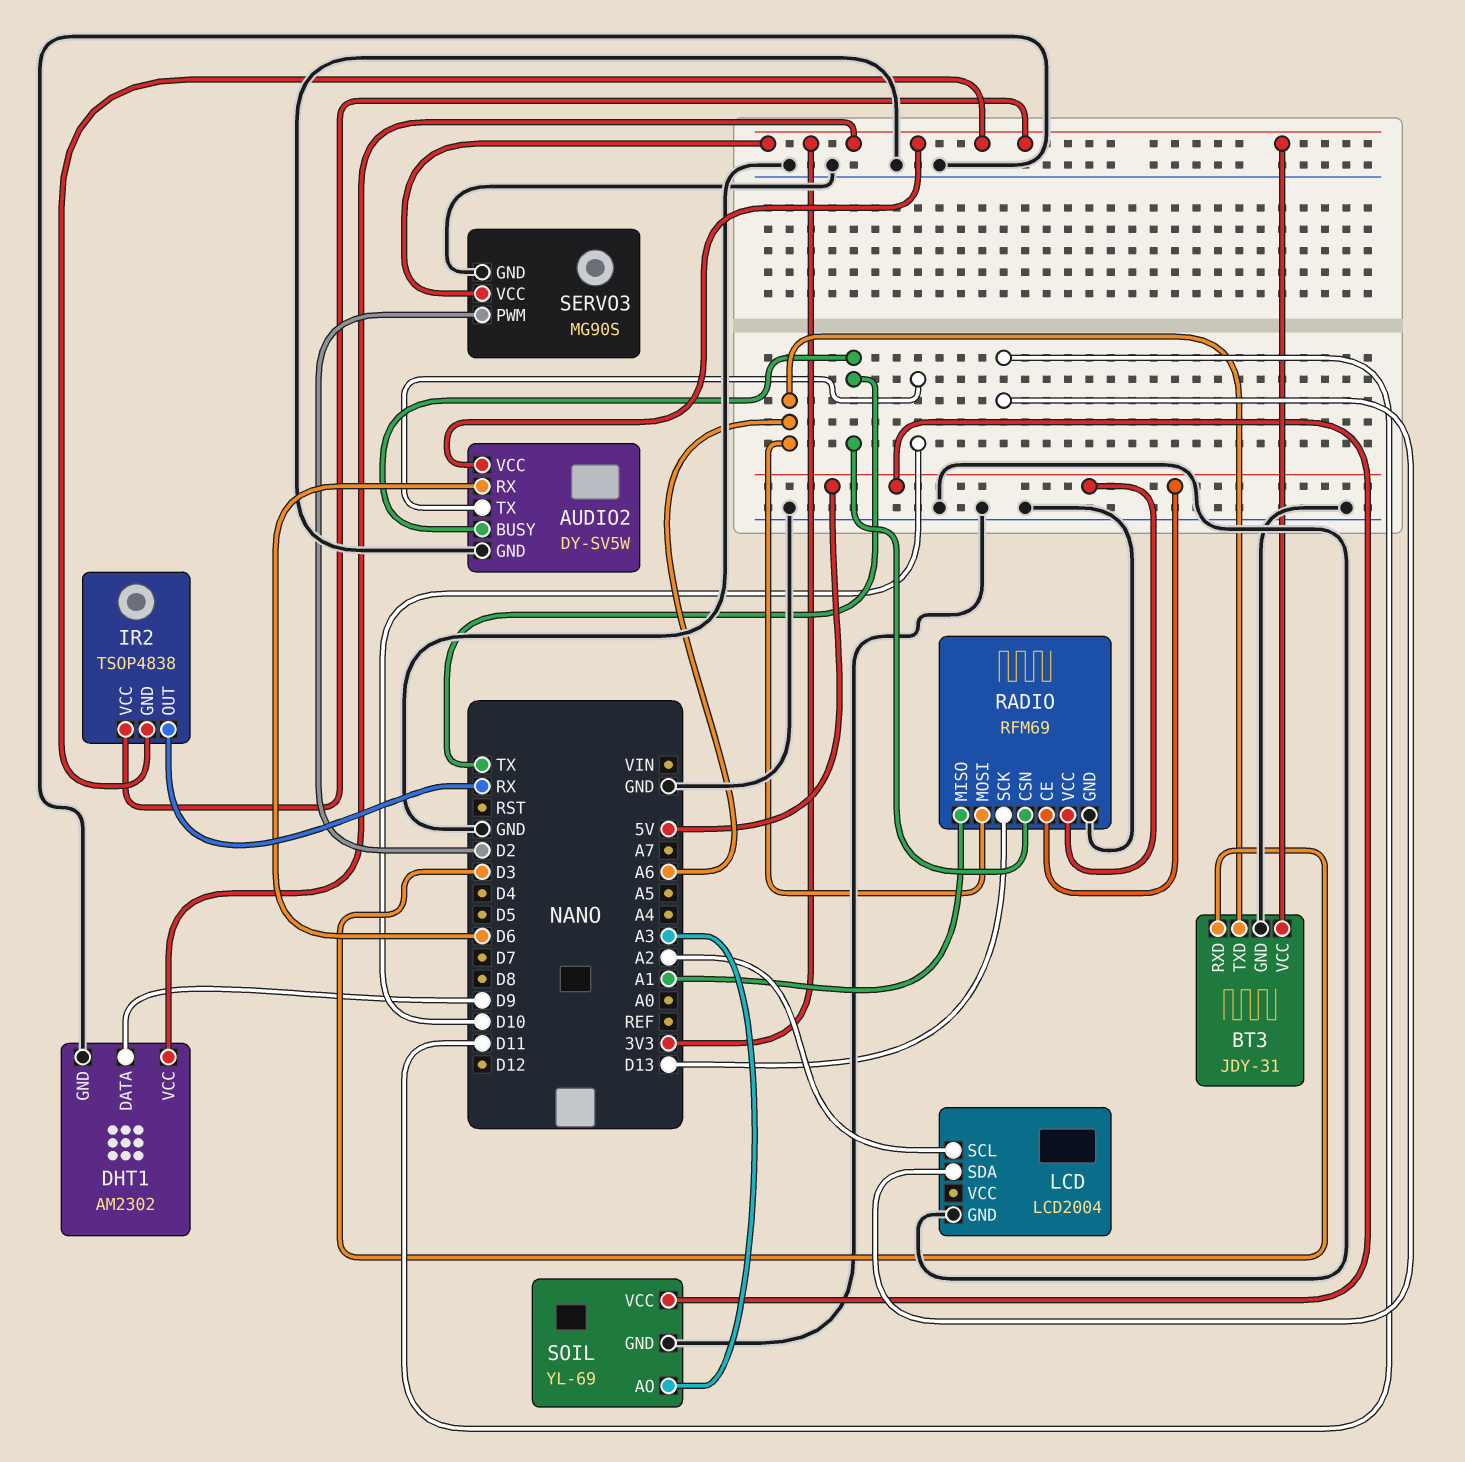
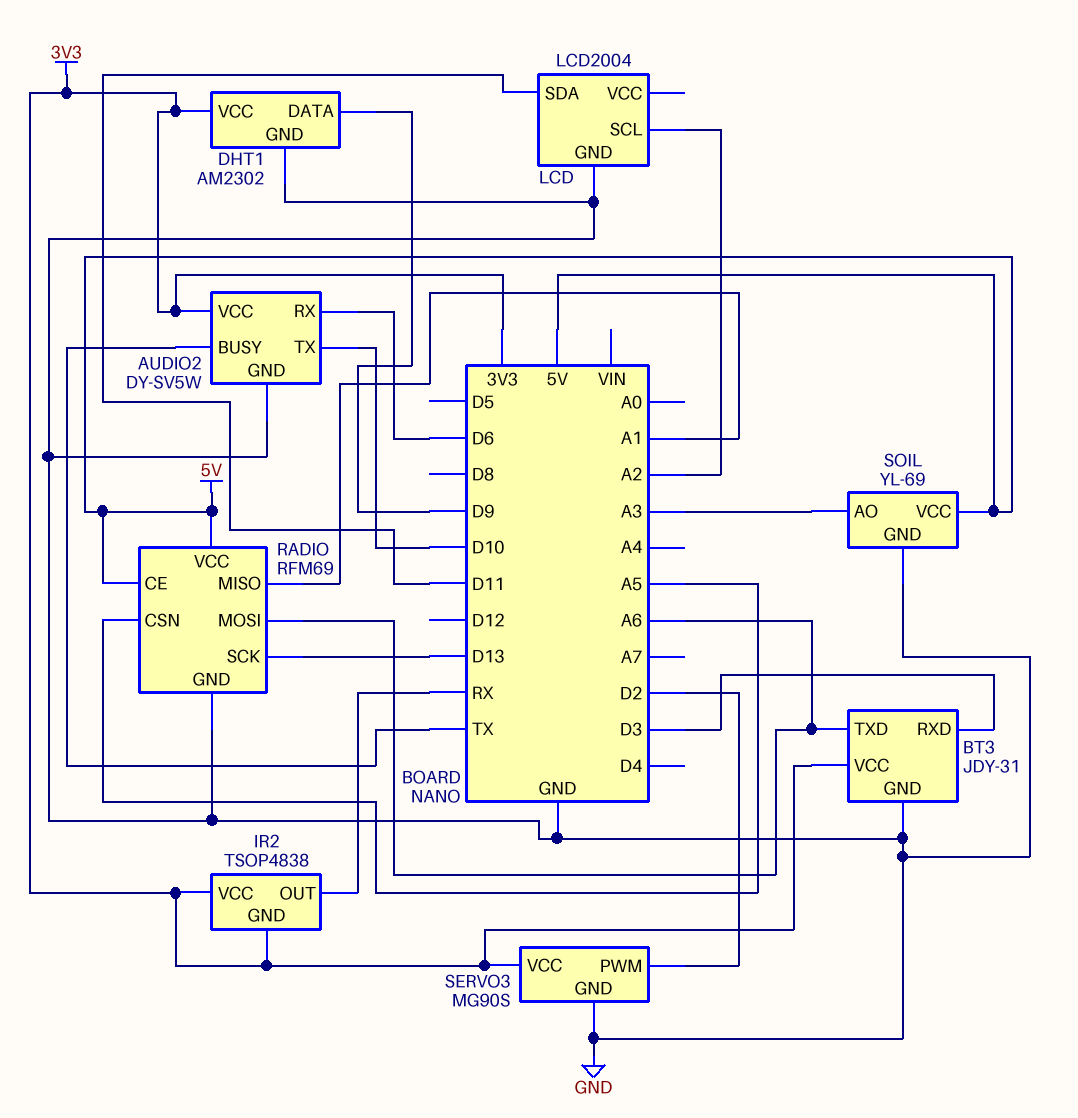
RADIO pin CSN: TX -> A5

